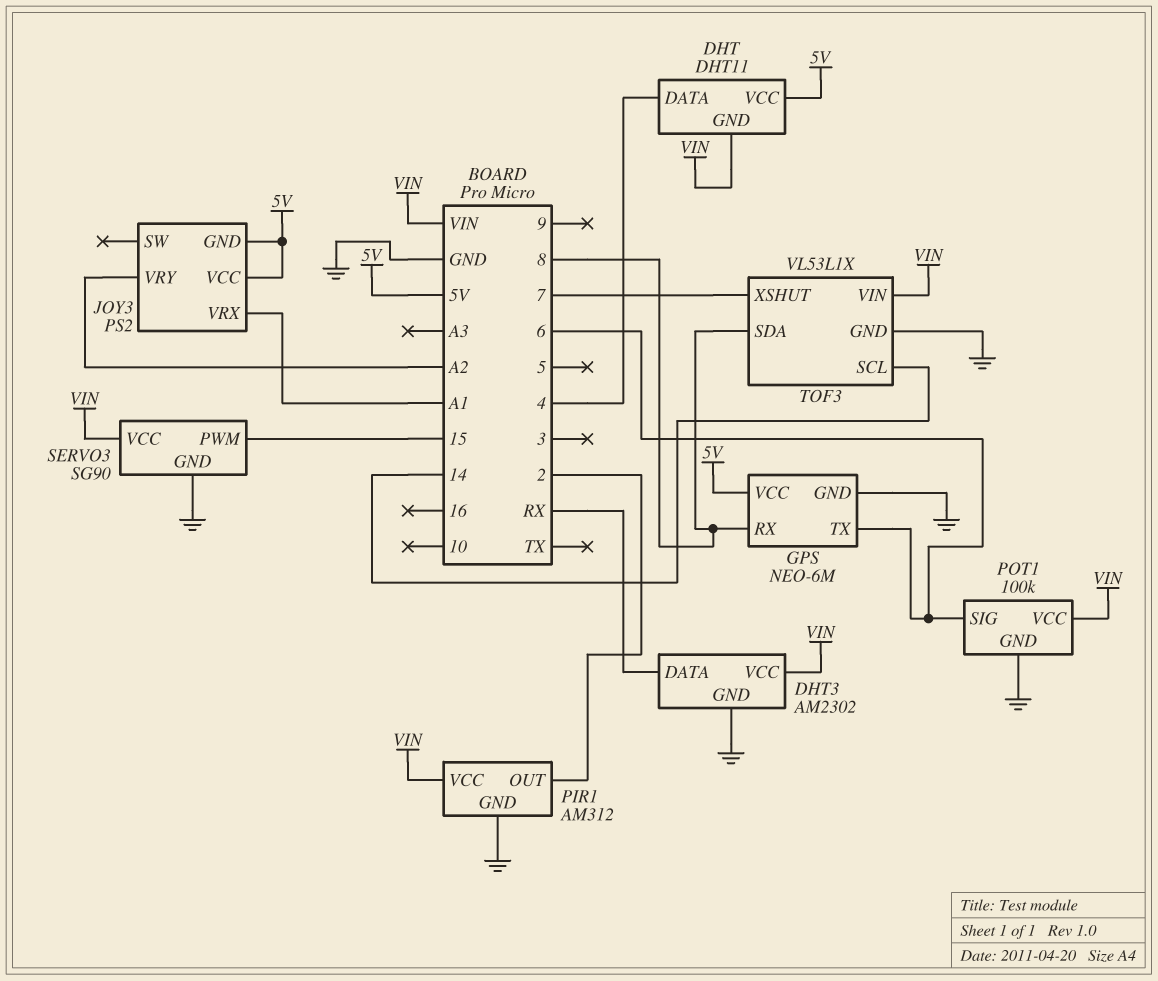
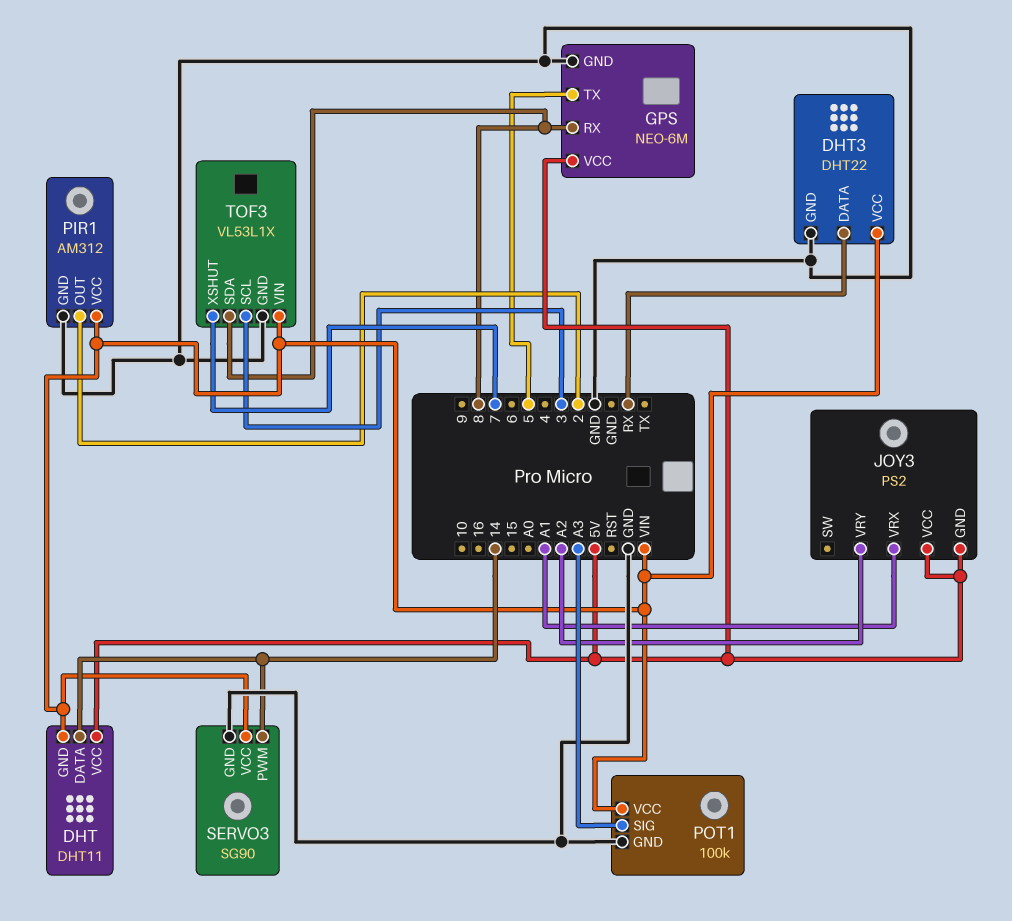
DHT pin DATA: 4 -> 14
DHT3: AM2302 -> DHT22
GPS pin TX: 6 -> 5
POT1 pin SIG: 6 -> A3
SERVO3 pin PWM: 15 -> 14
TOF3 pin SCL: 14 -> 3

